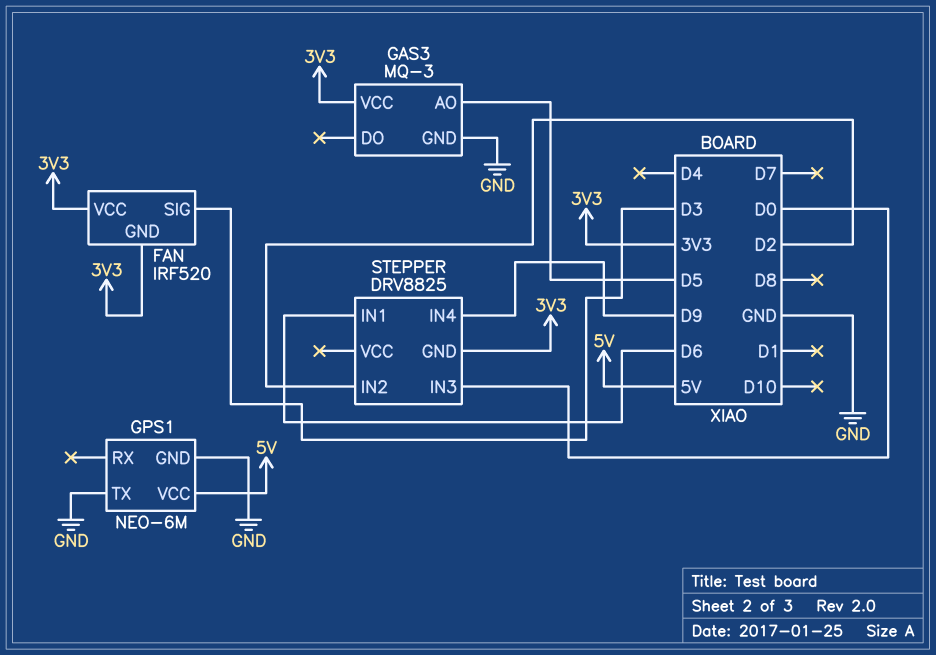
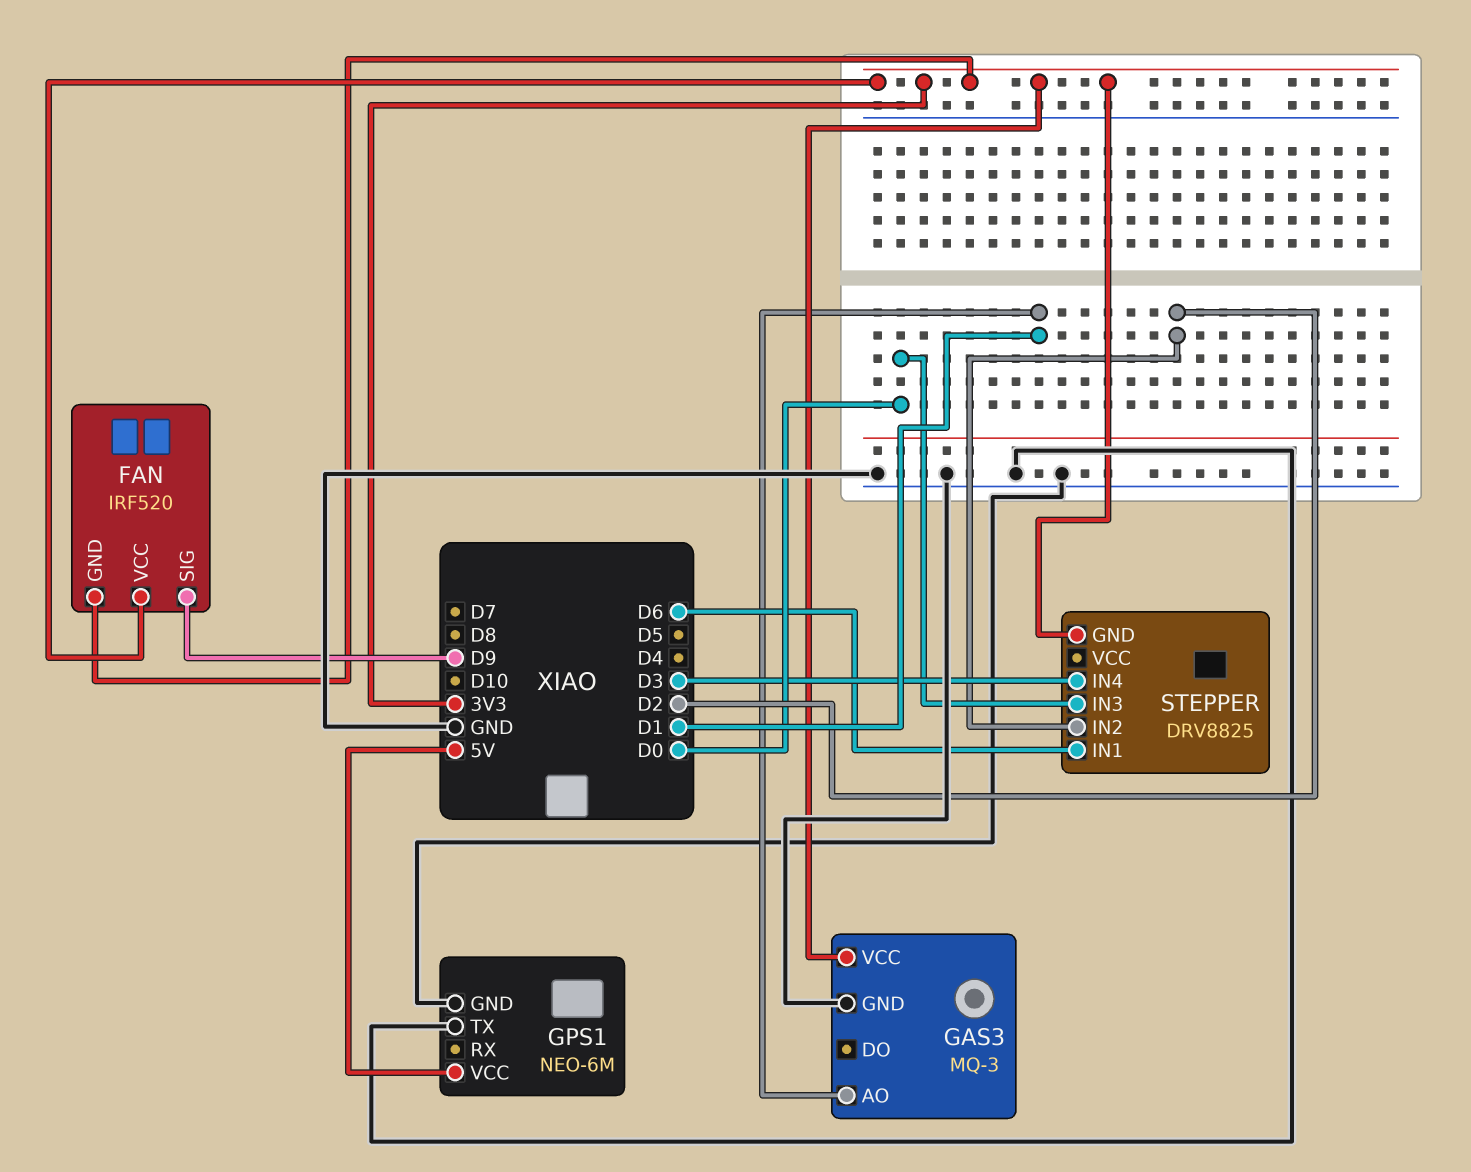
FAN pin SIG: D3 -> D9
GAS3 pin AO: D5 -> D1
STEPPER pin IN4: D9 -> D3

